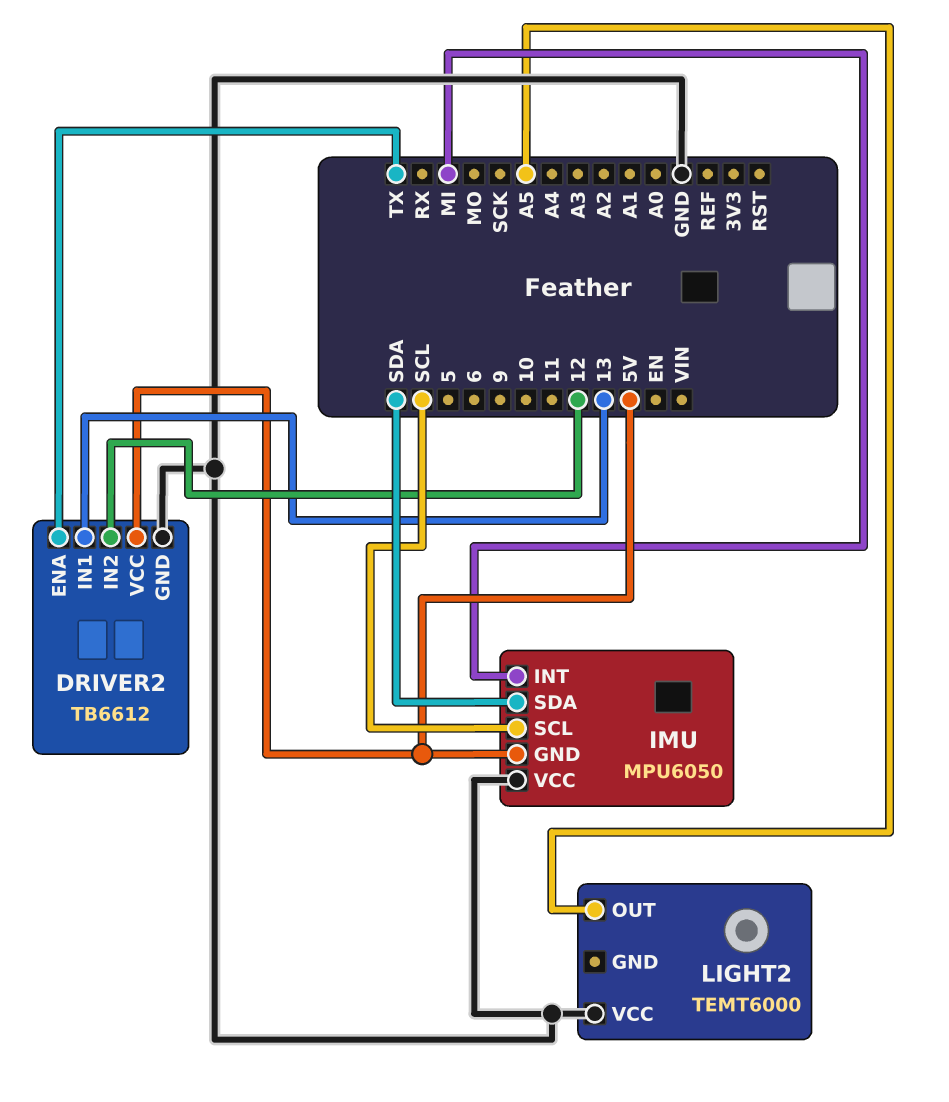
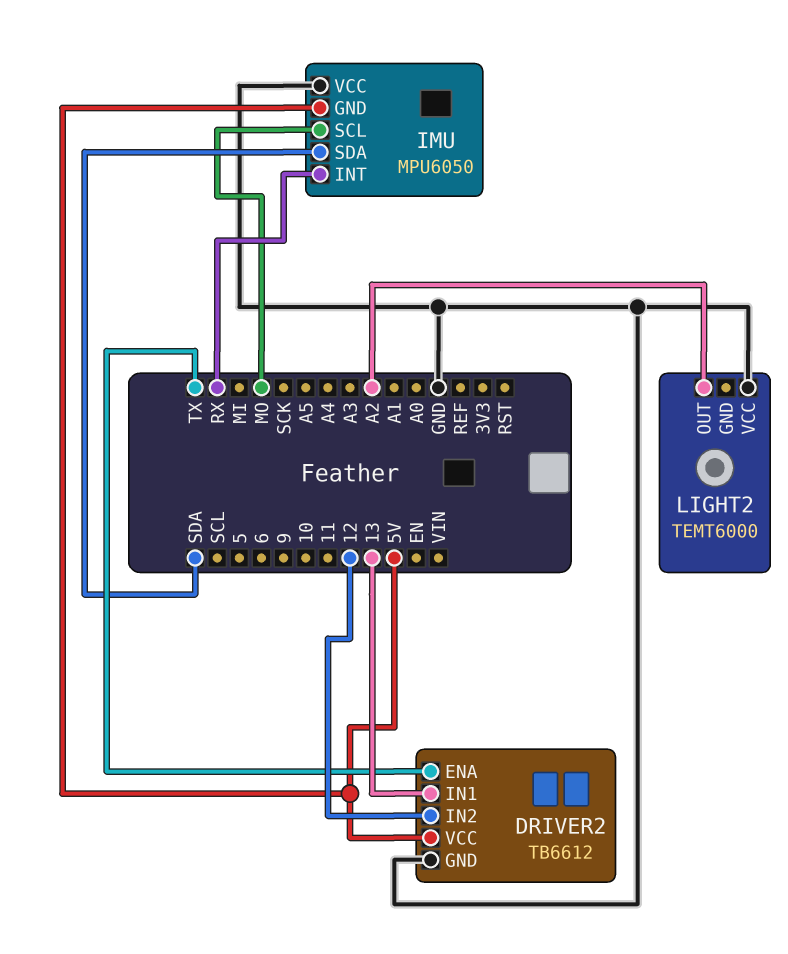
IMU pin INT: MI -> RX
IMU pin SCL: SCL -> MO
LIGHT2 pin OUT: A5 -> A2

